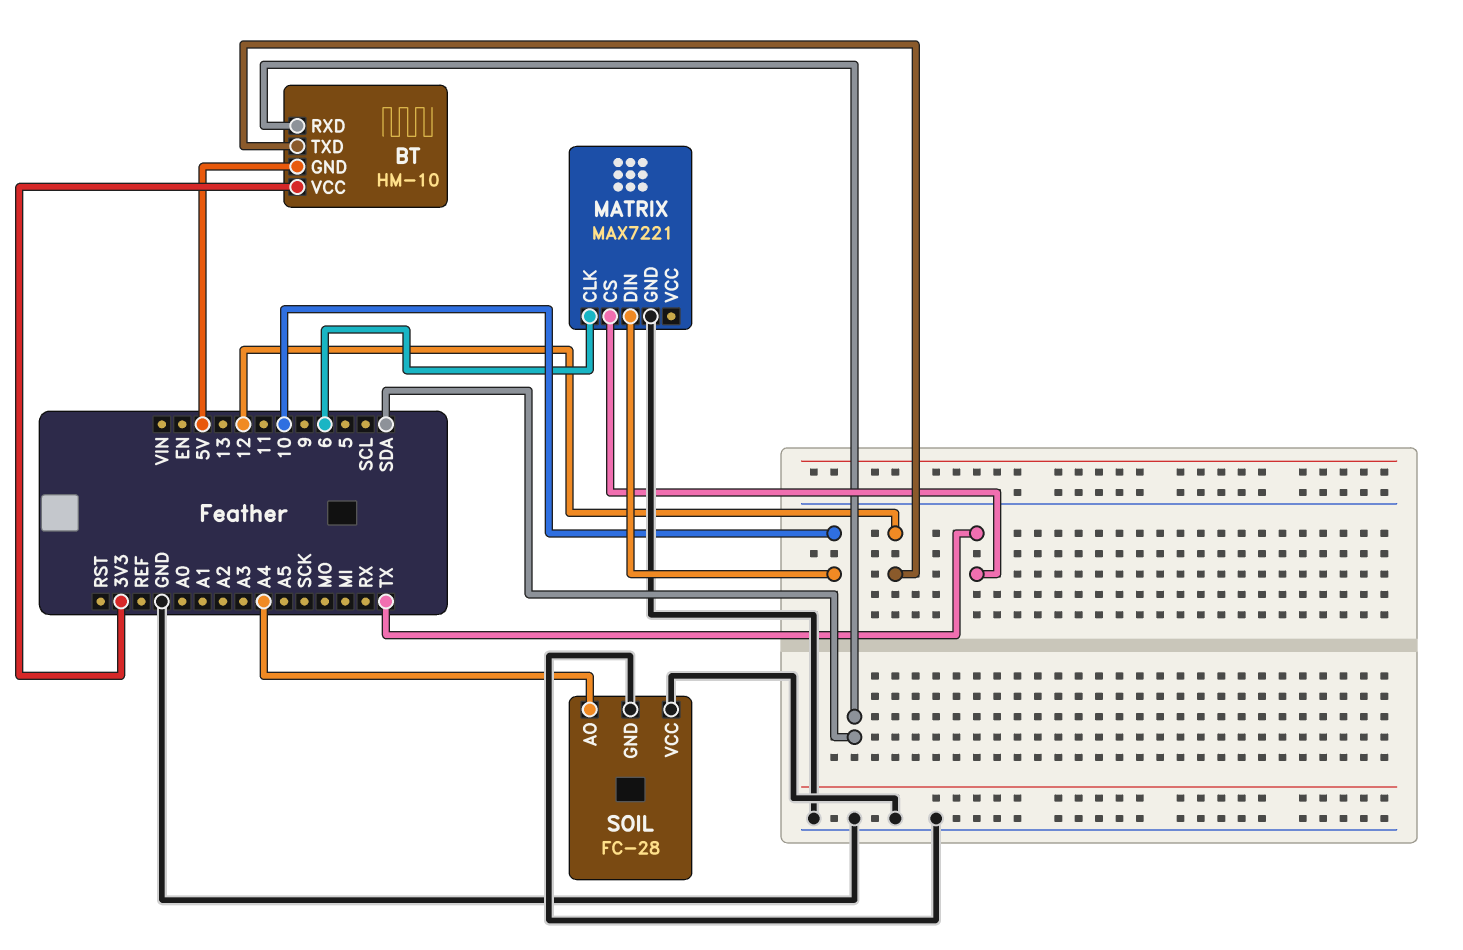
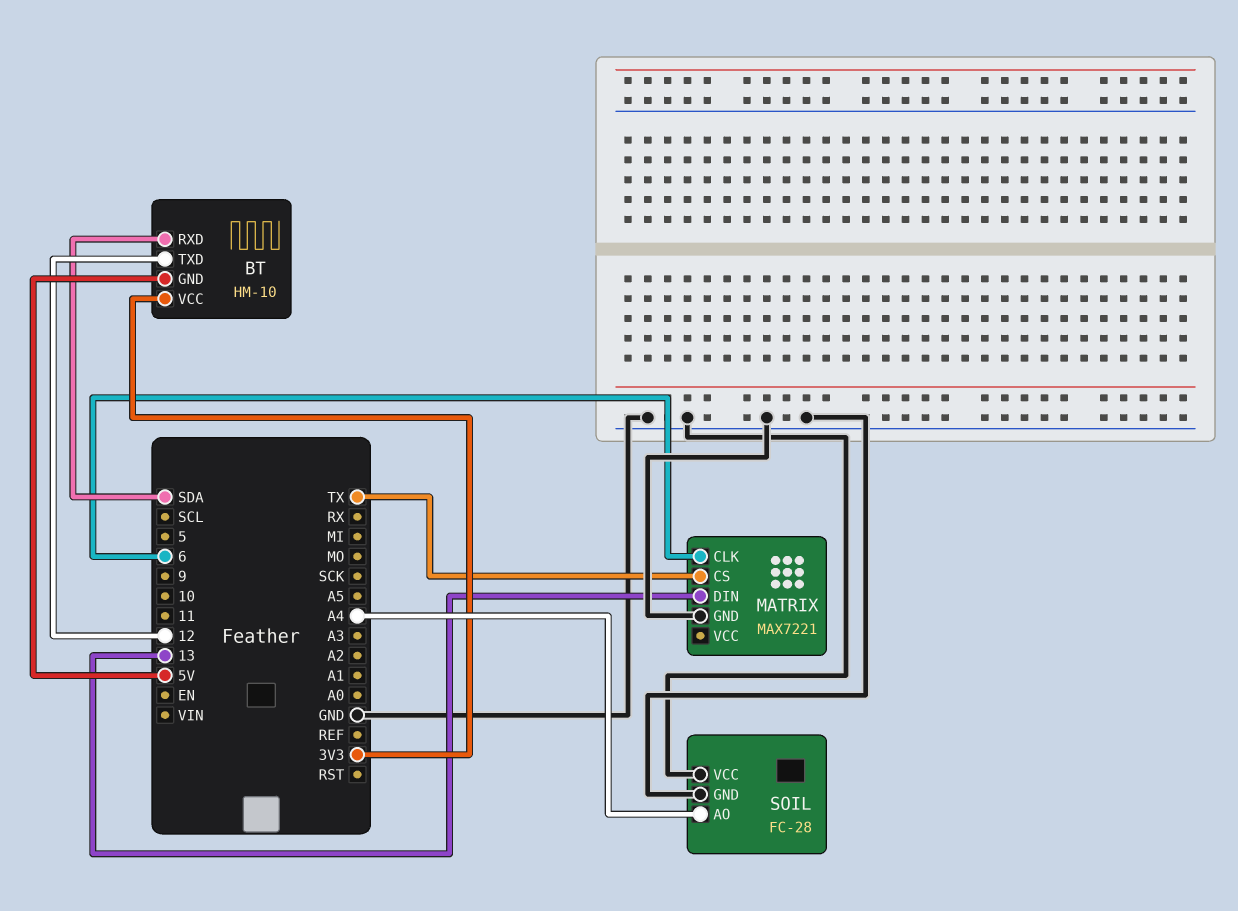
MATRIX pin DIN: 10 -> 13

